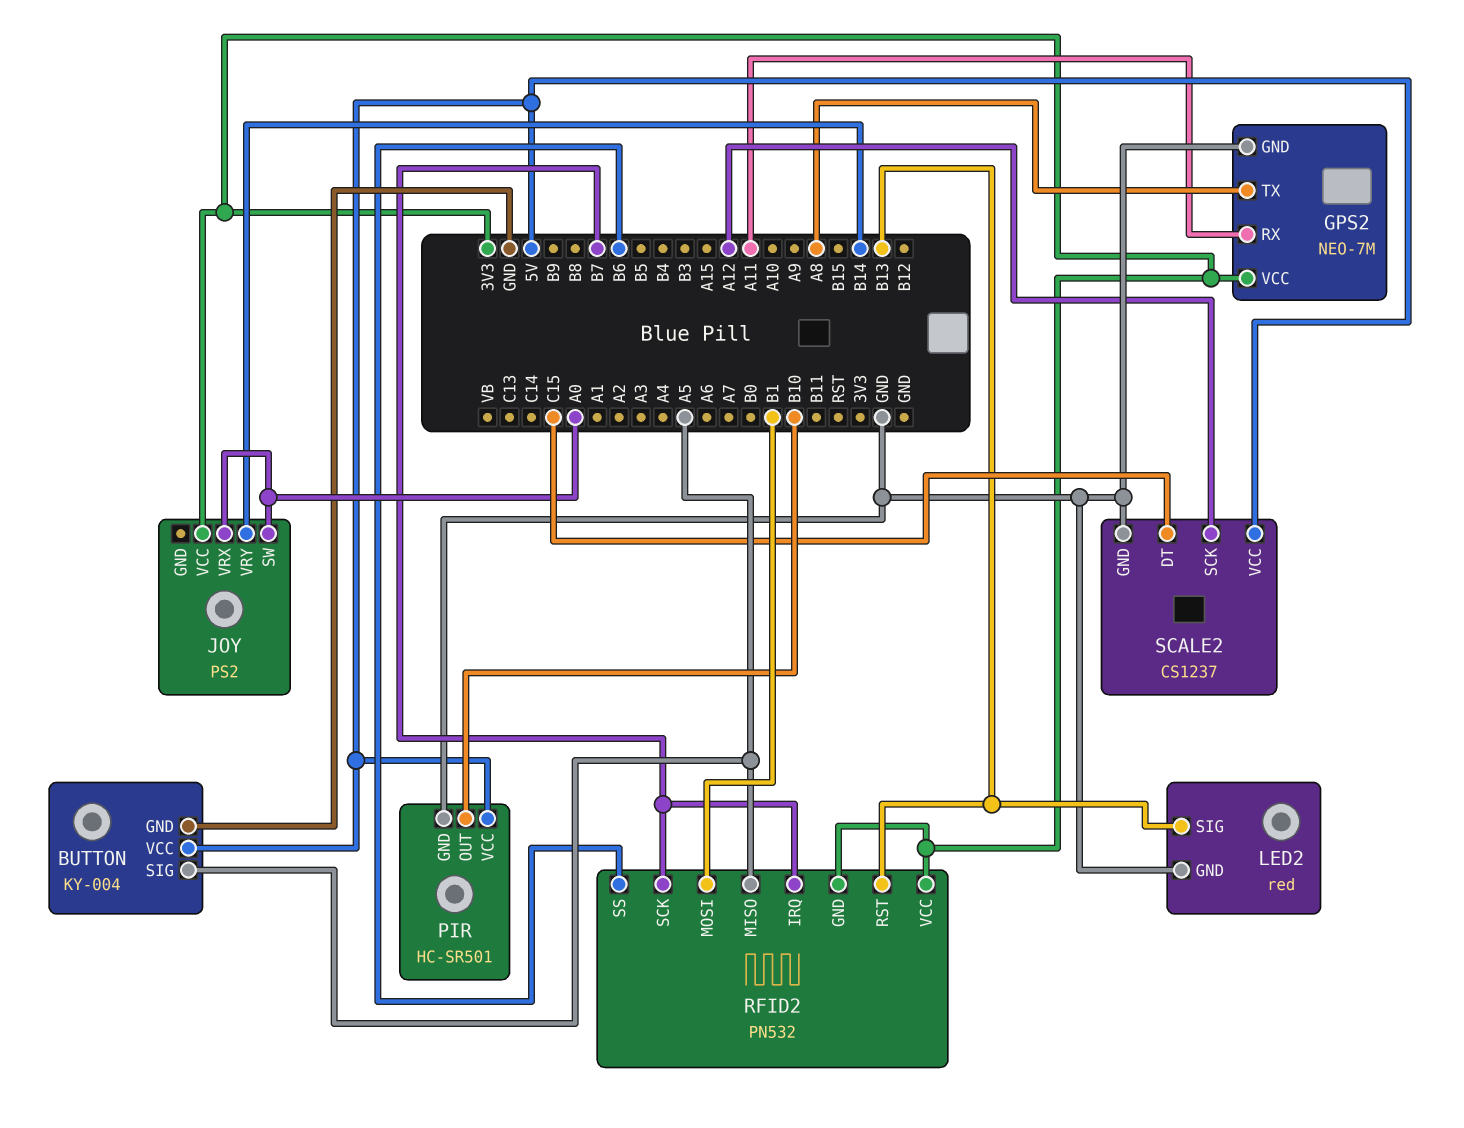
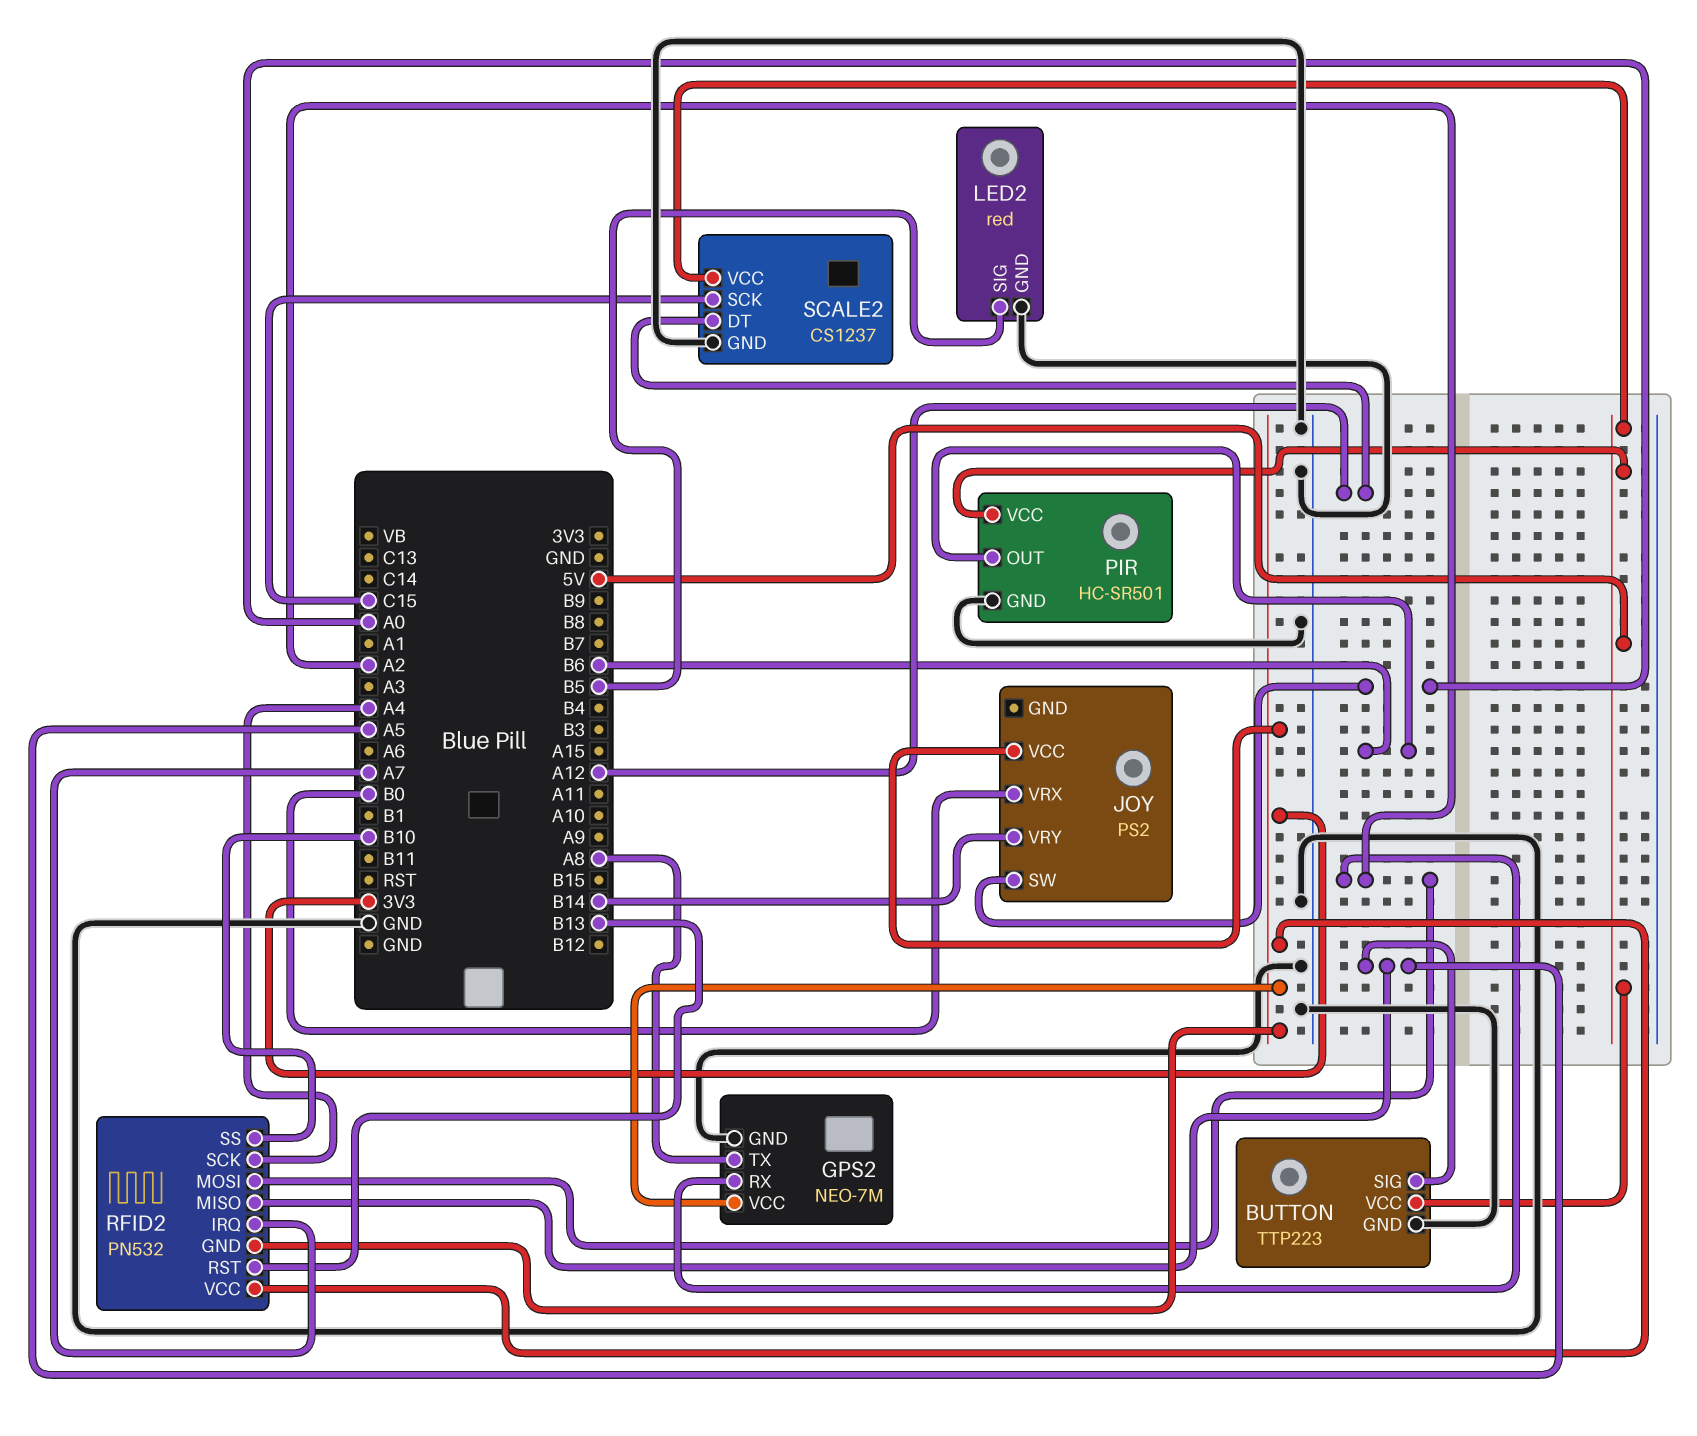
BUTTON: KY-004 -> TTP223
GPS2 pin RX: A11 -> A2
JOY pin VRX: A0 -> B0
LED2 pin SIG: B13 -> B5
PIR pin OUT: B10 -> B6
RFID2 pin IRQ: B7 -> A7
RFID2 pin MOSI: B1 -> A2
RFID2 pin SCK: B7 -> A4
RFID2 pin SS: B6 -> B10
SCALE2 pin DT: C15 -> A12
SCALE2 pin SCK: A12 -> C15

